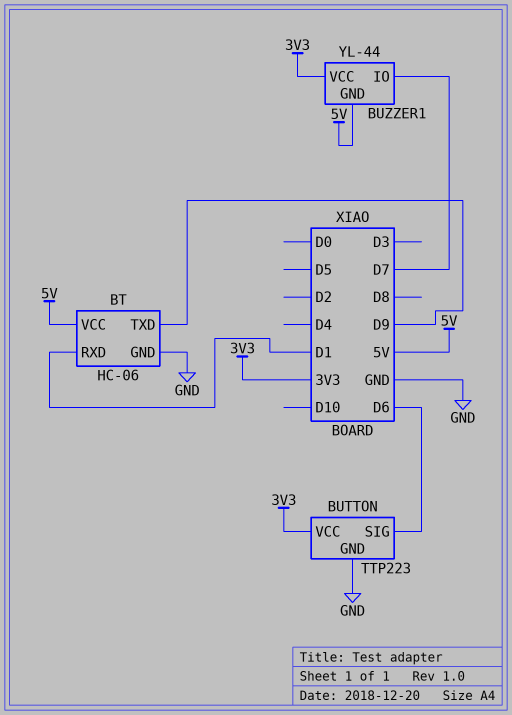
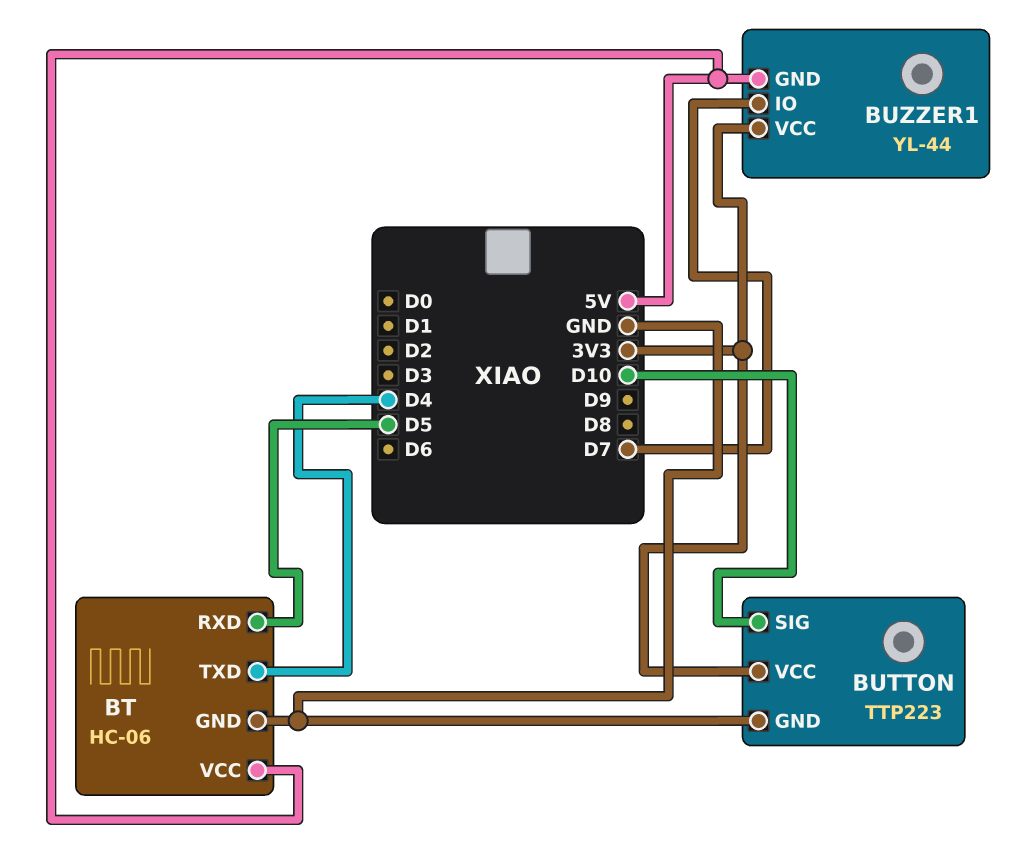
BT pin RXD: D1 -> D5
BT pin TXD: D9 -> D4
BUTTON pin SIG: D6 -> D10

